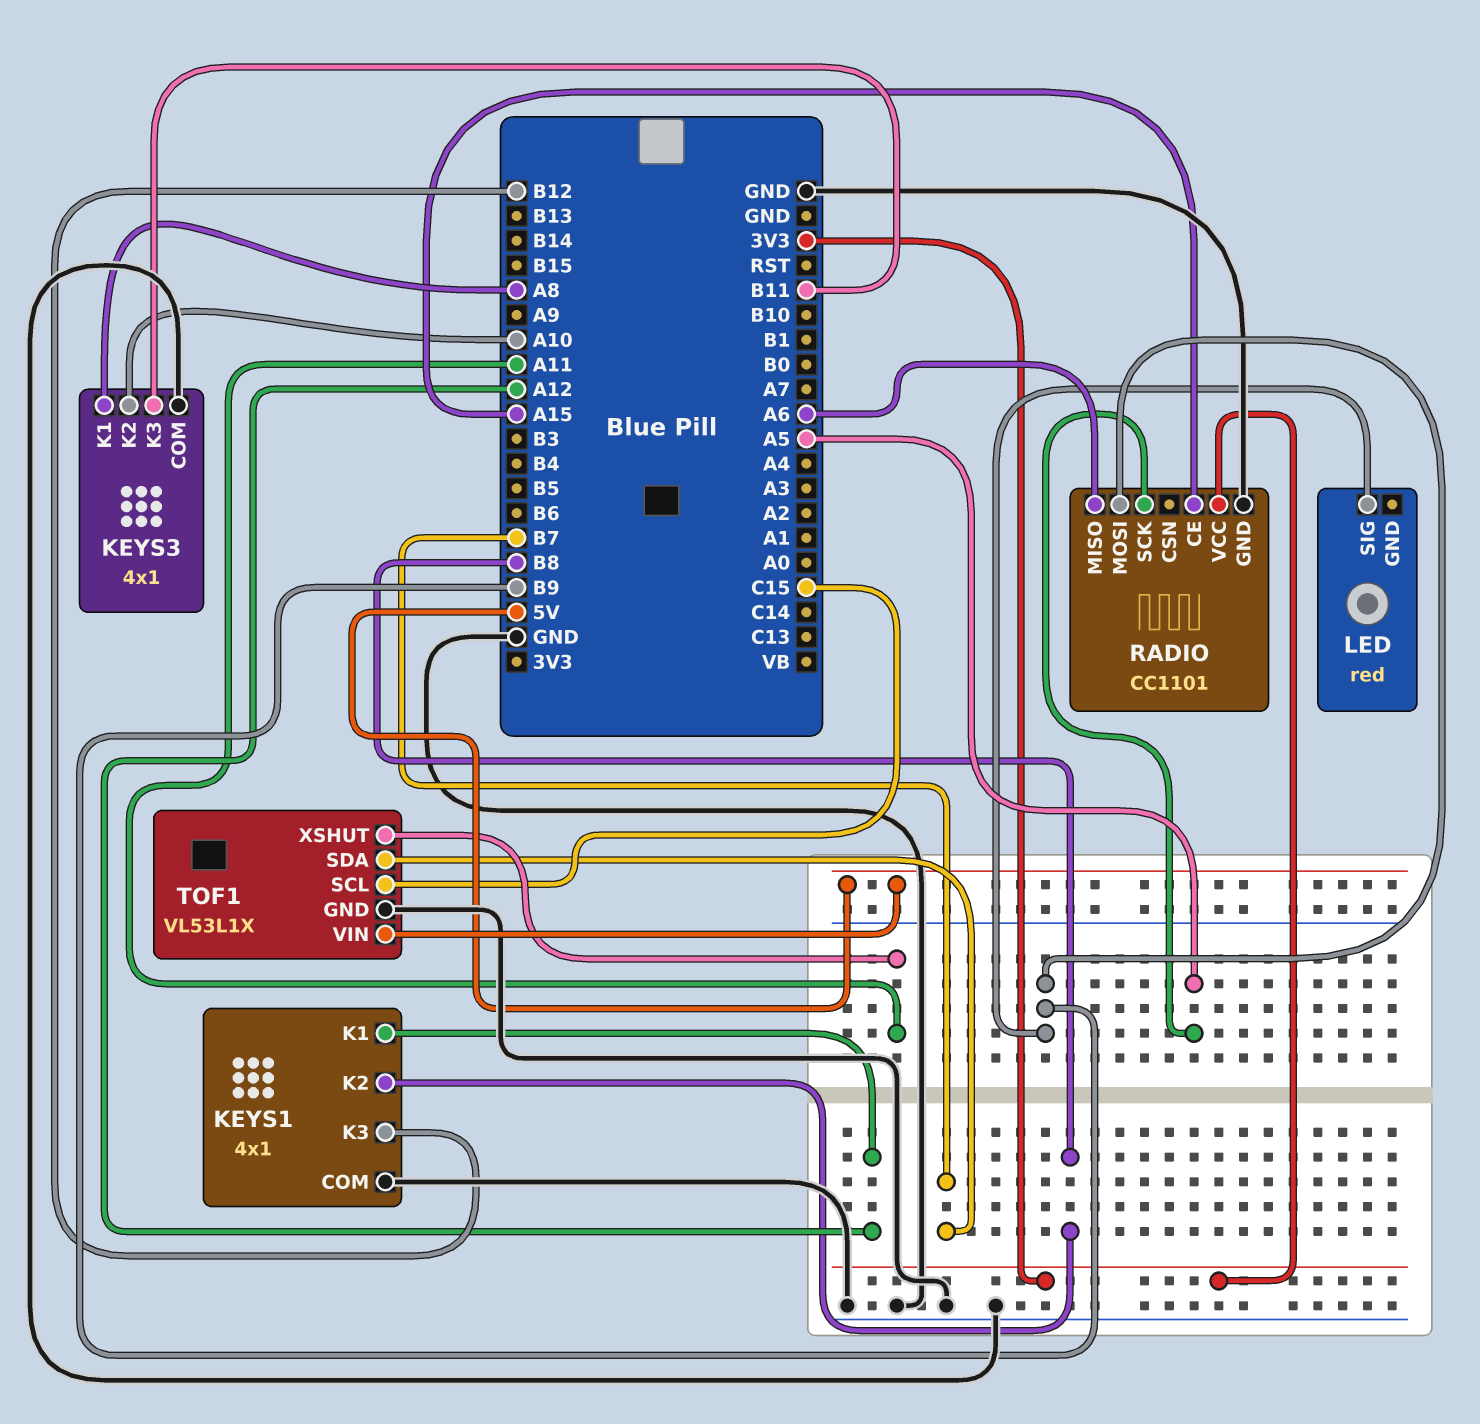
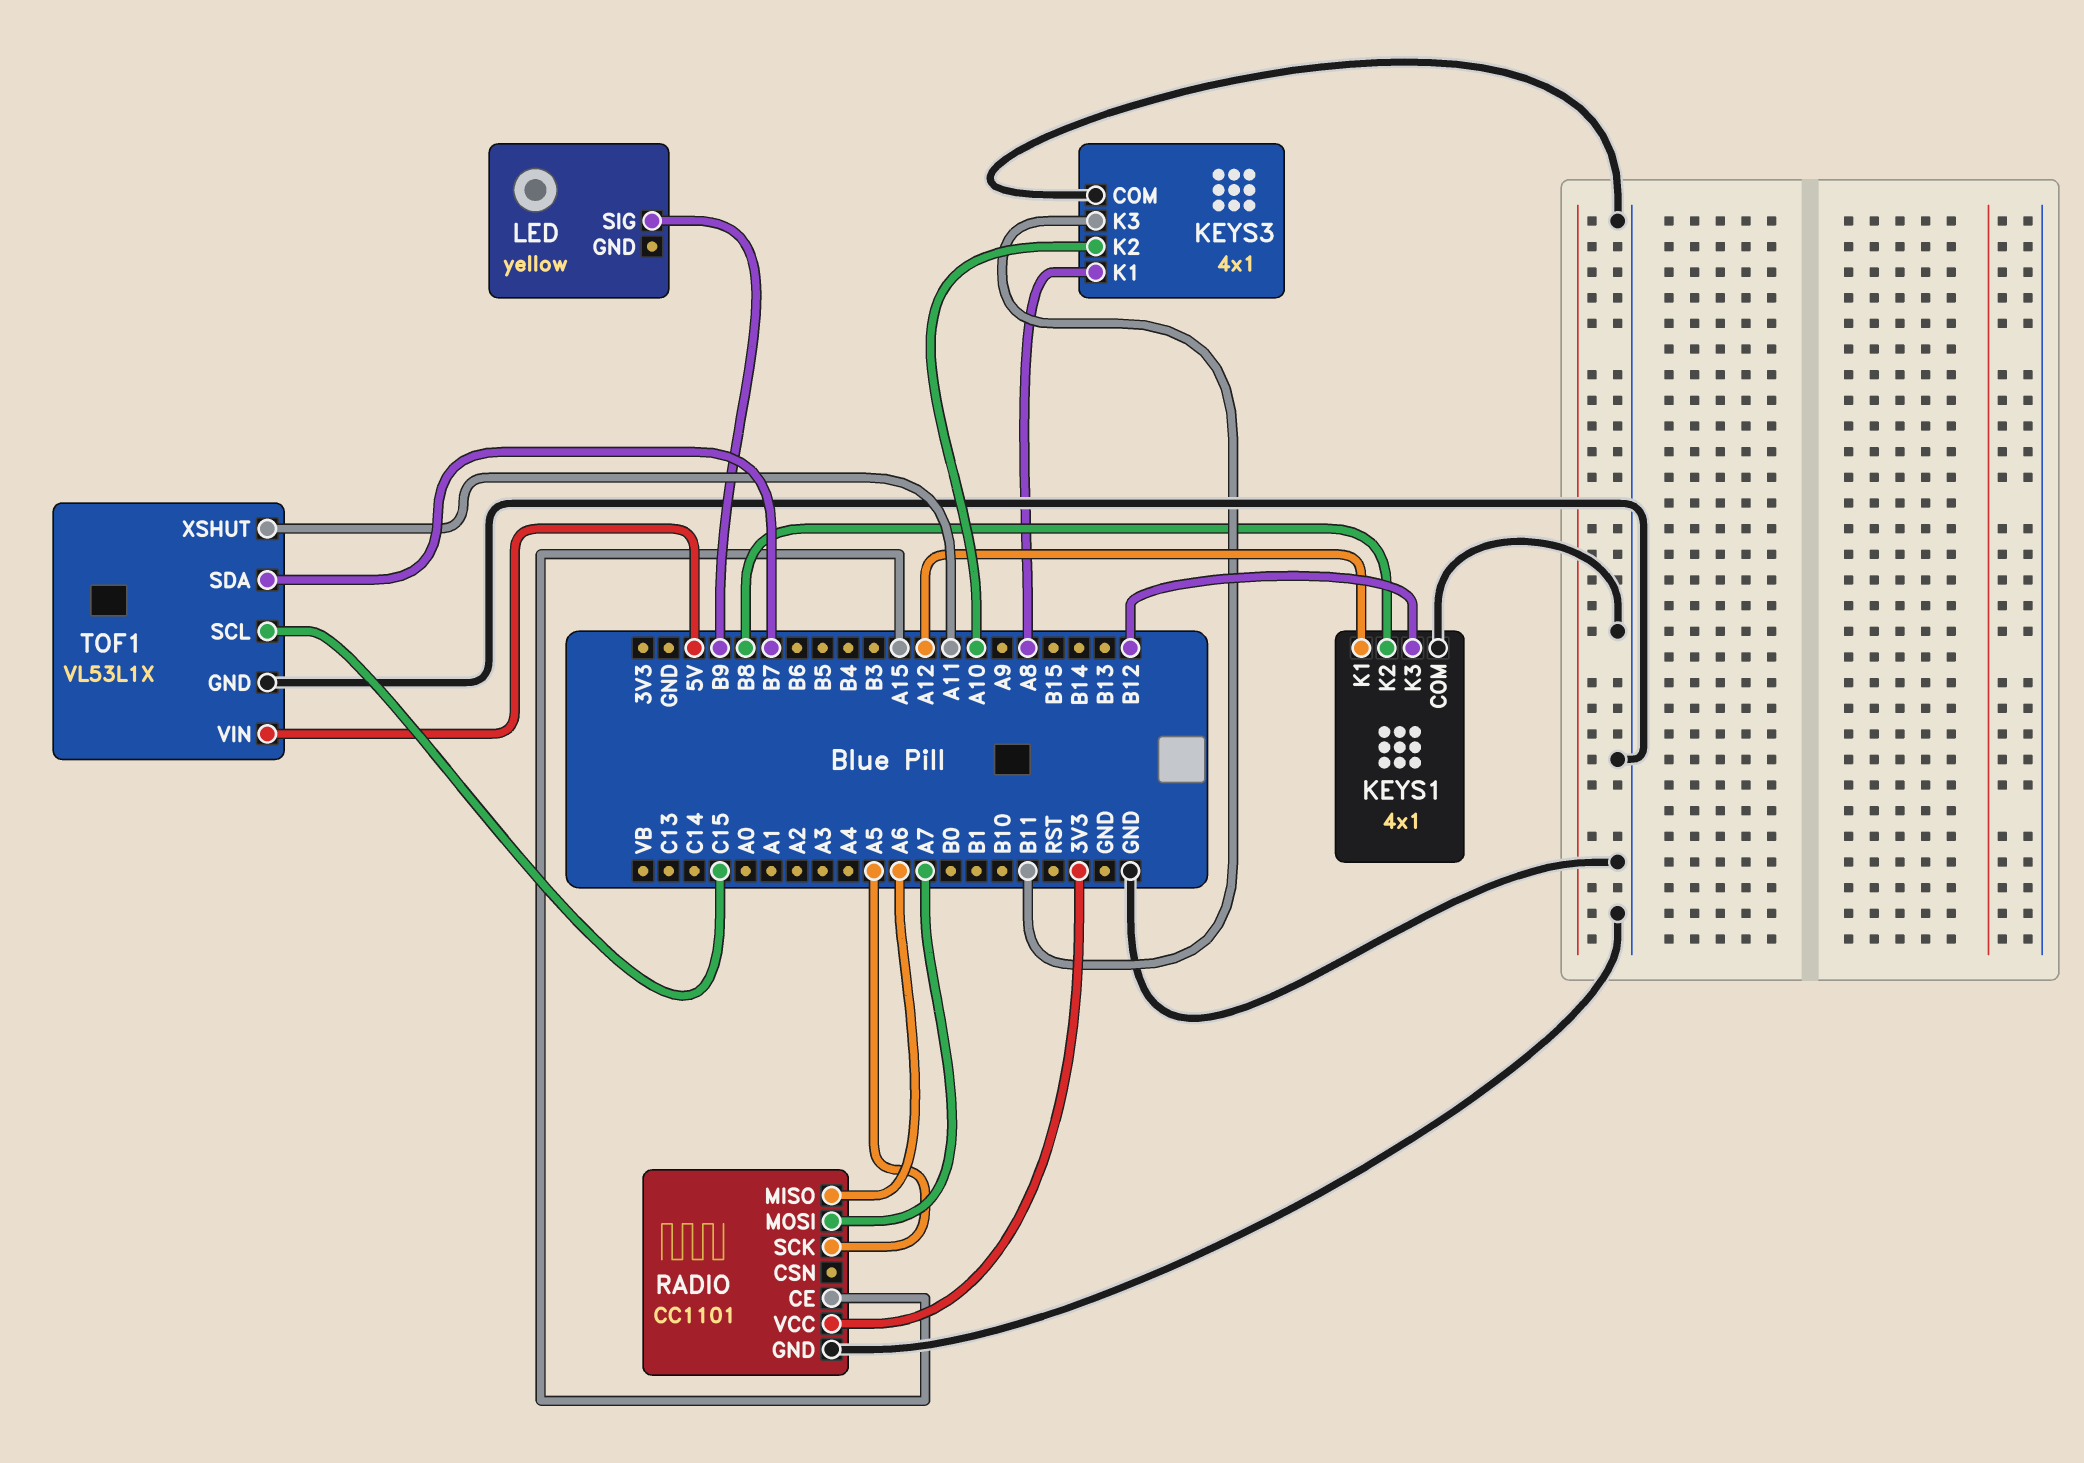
LED: red -> yellow
RADIO pin MOSI: B9 -> A7

